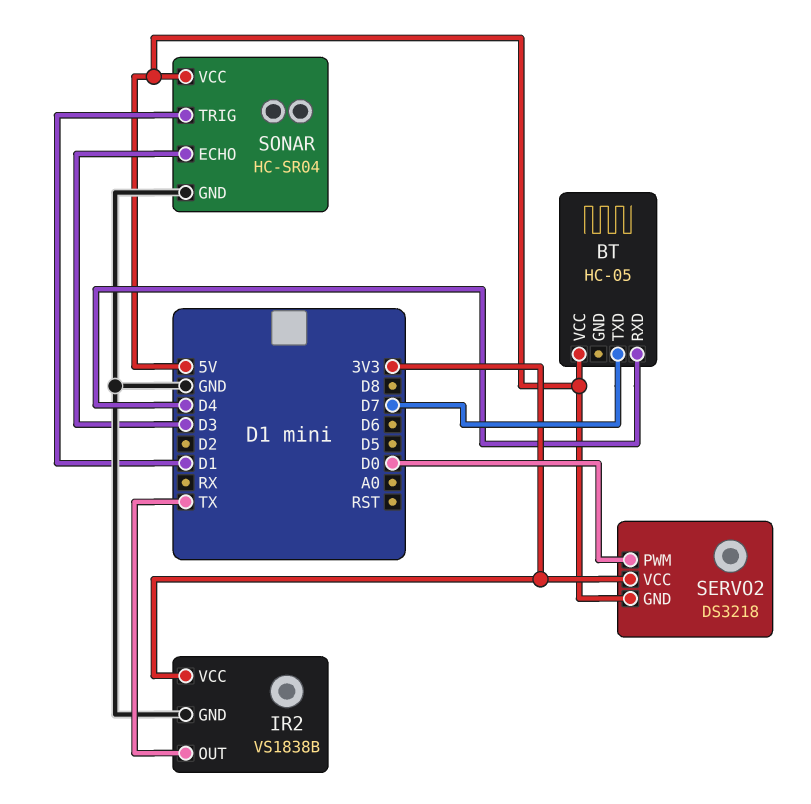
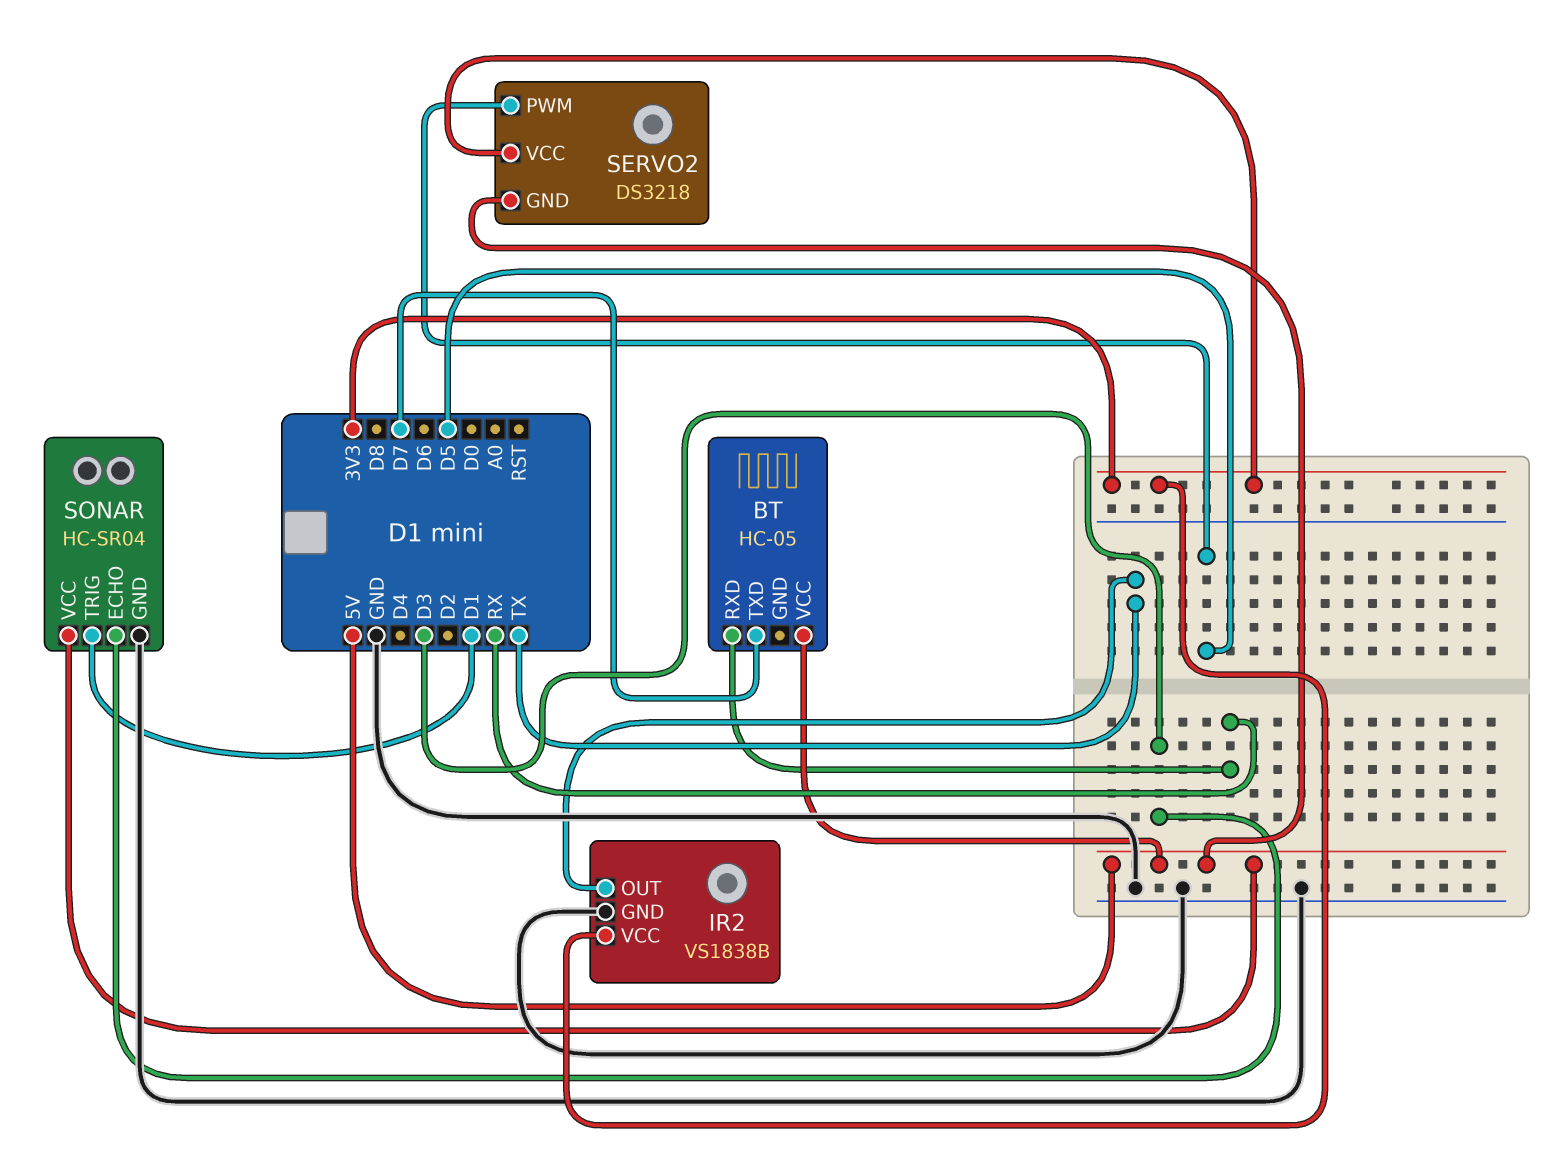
BT pin RXD: D4 -> RX
SERVO2 pin PWM: D0 -> D5

